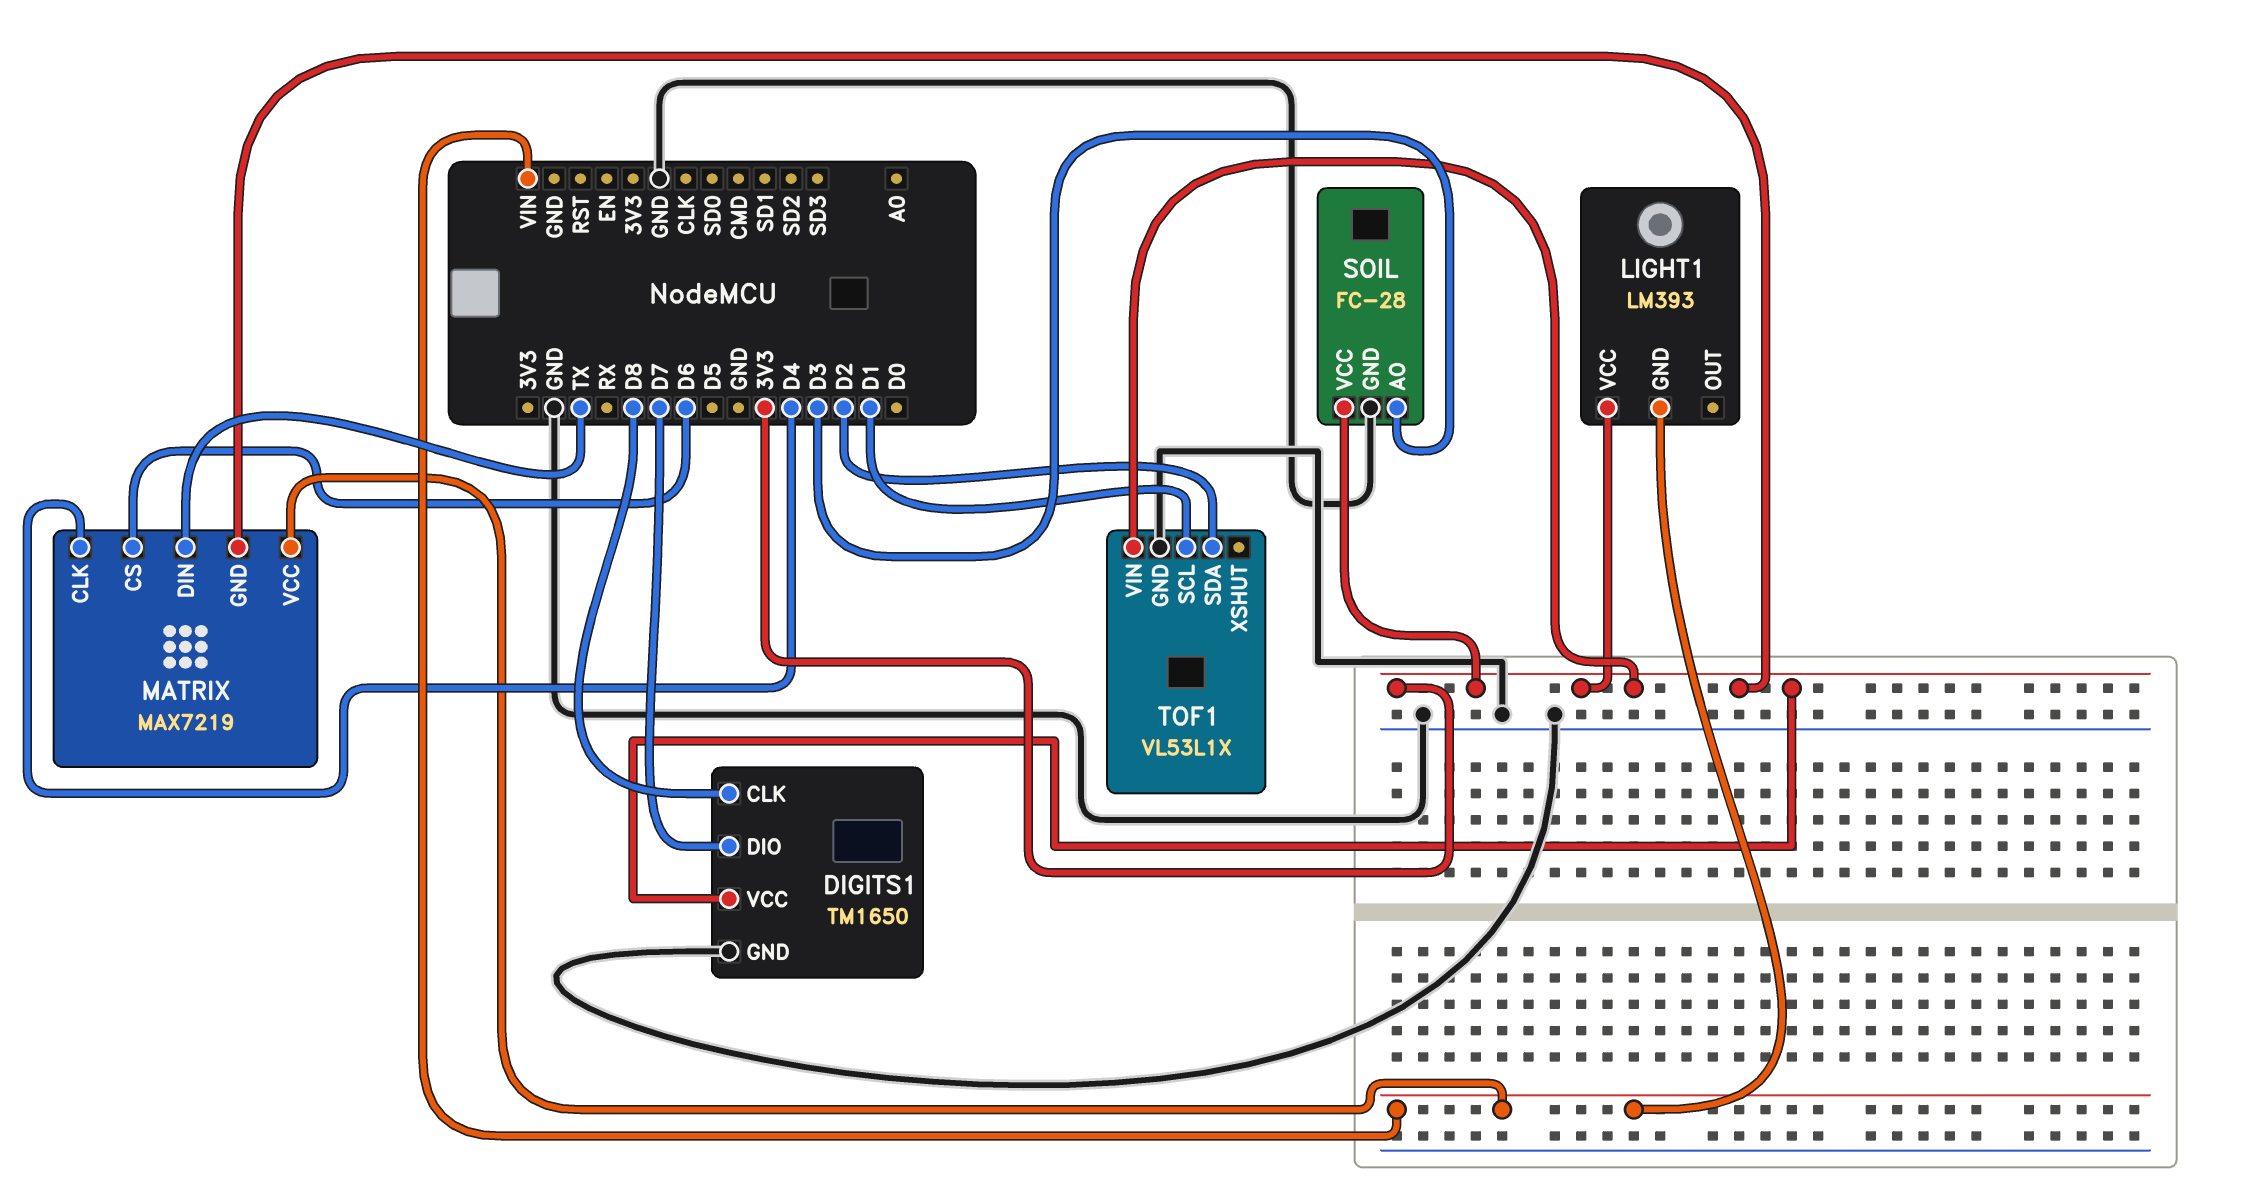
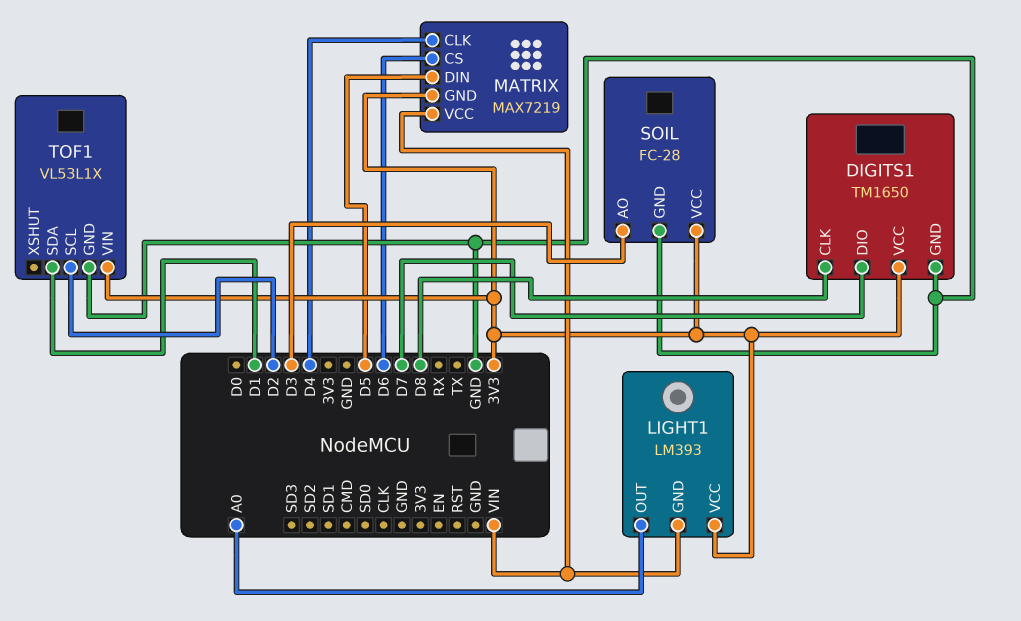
LIGHT1 pin OUT: none -> A0
MATRIX pin DIN: TX -> D5
TOF1 pin SCL: D1 -> D2
TOF1 pin SDA: D2 -> D1

